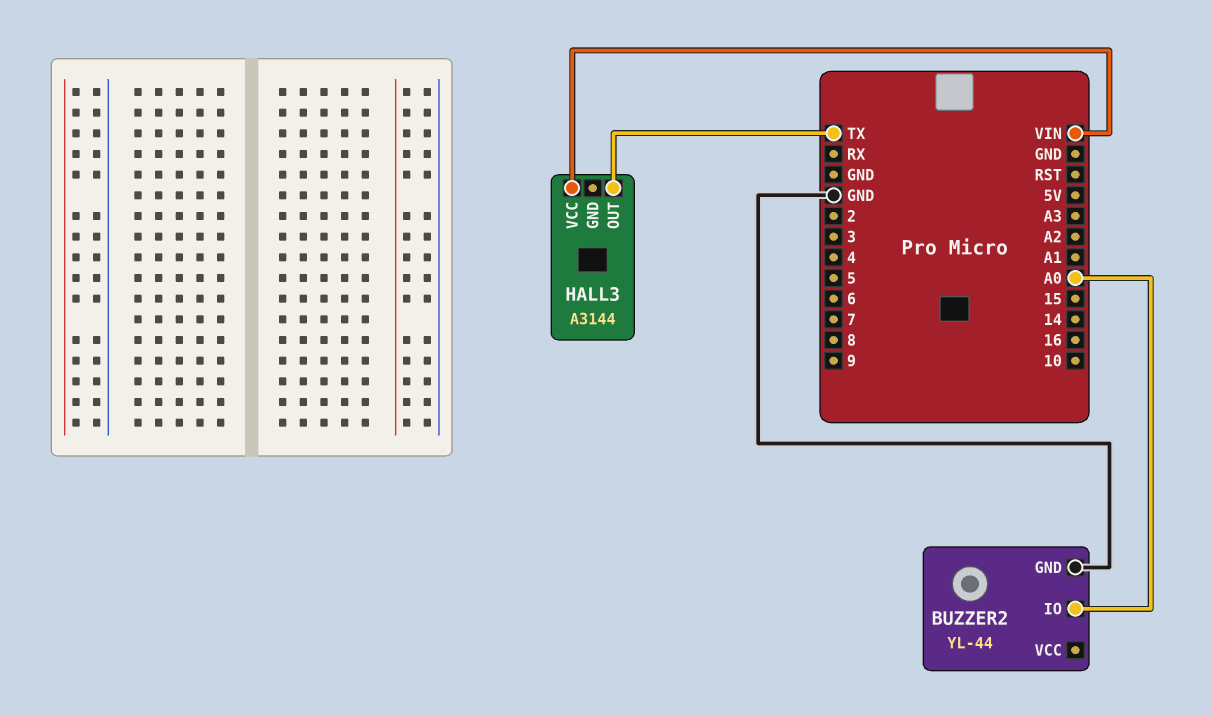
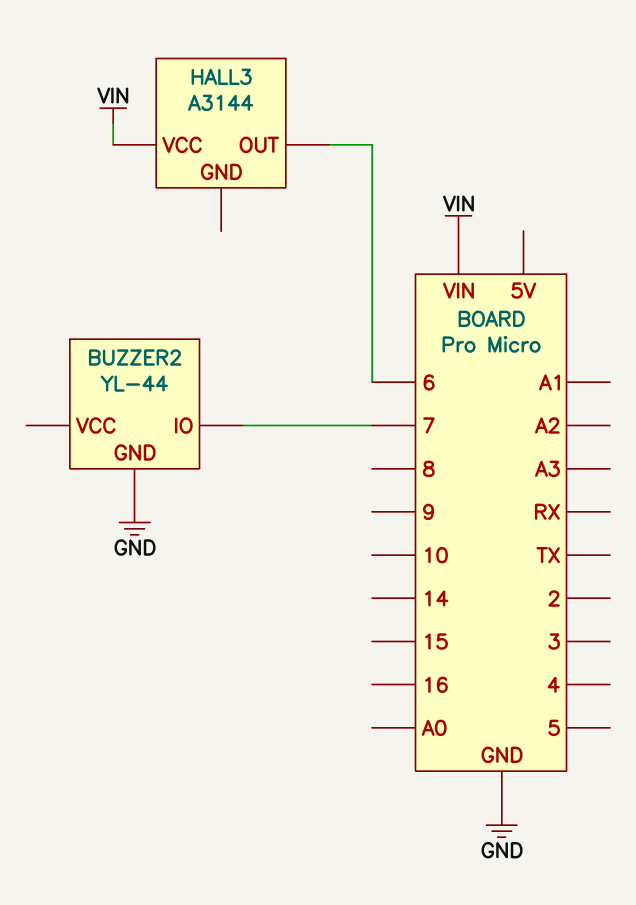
BUZZER2 pin IO: A0 -> 7
HALL3 pin OUT: TX -> 6

